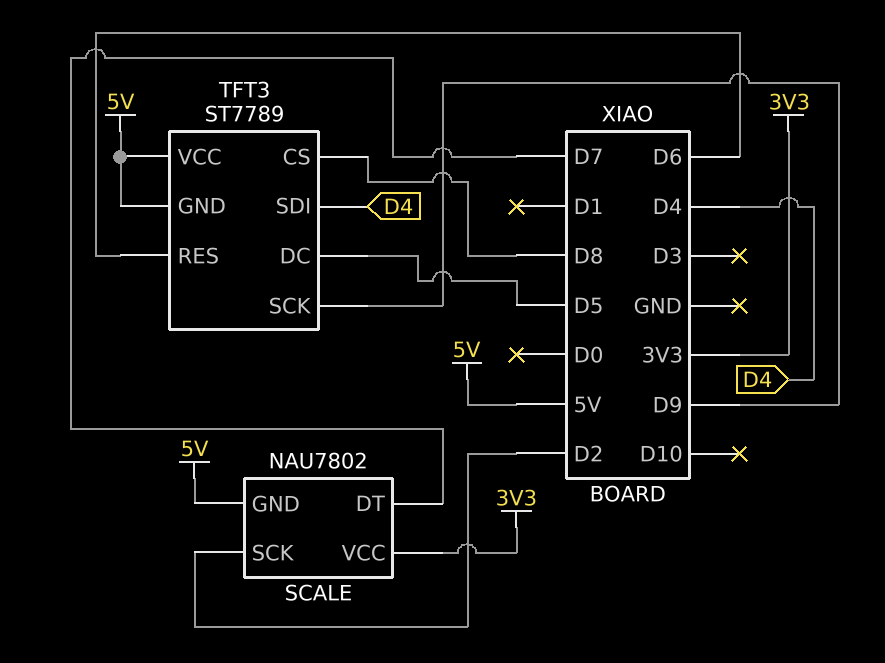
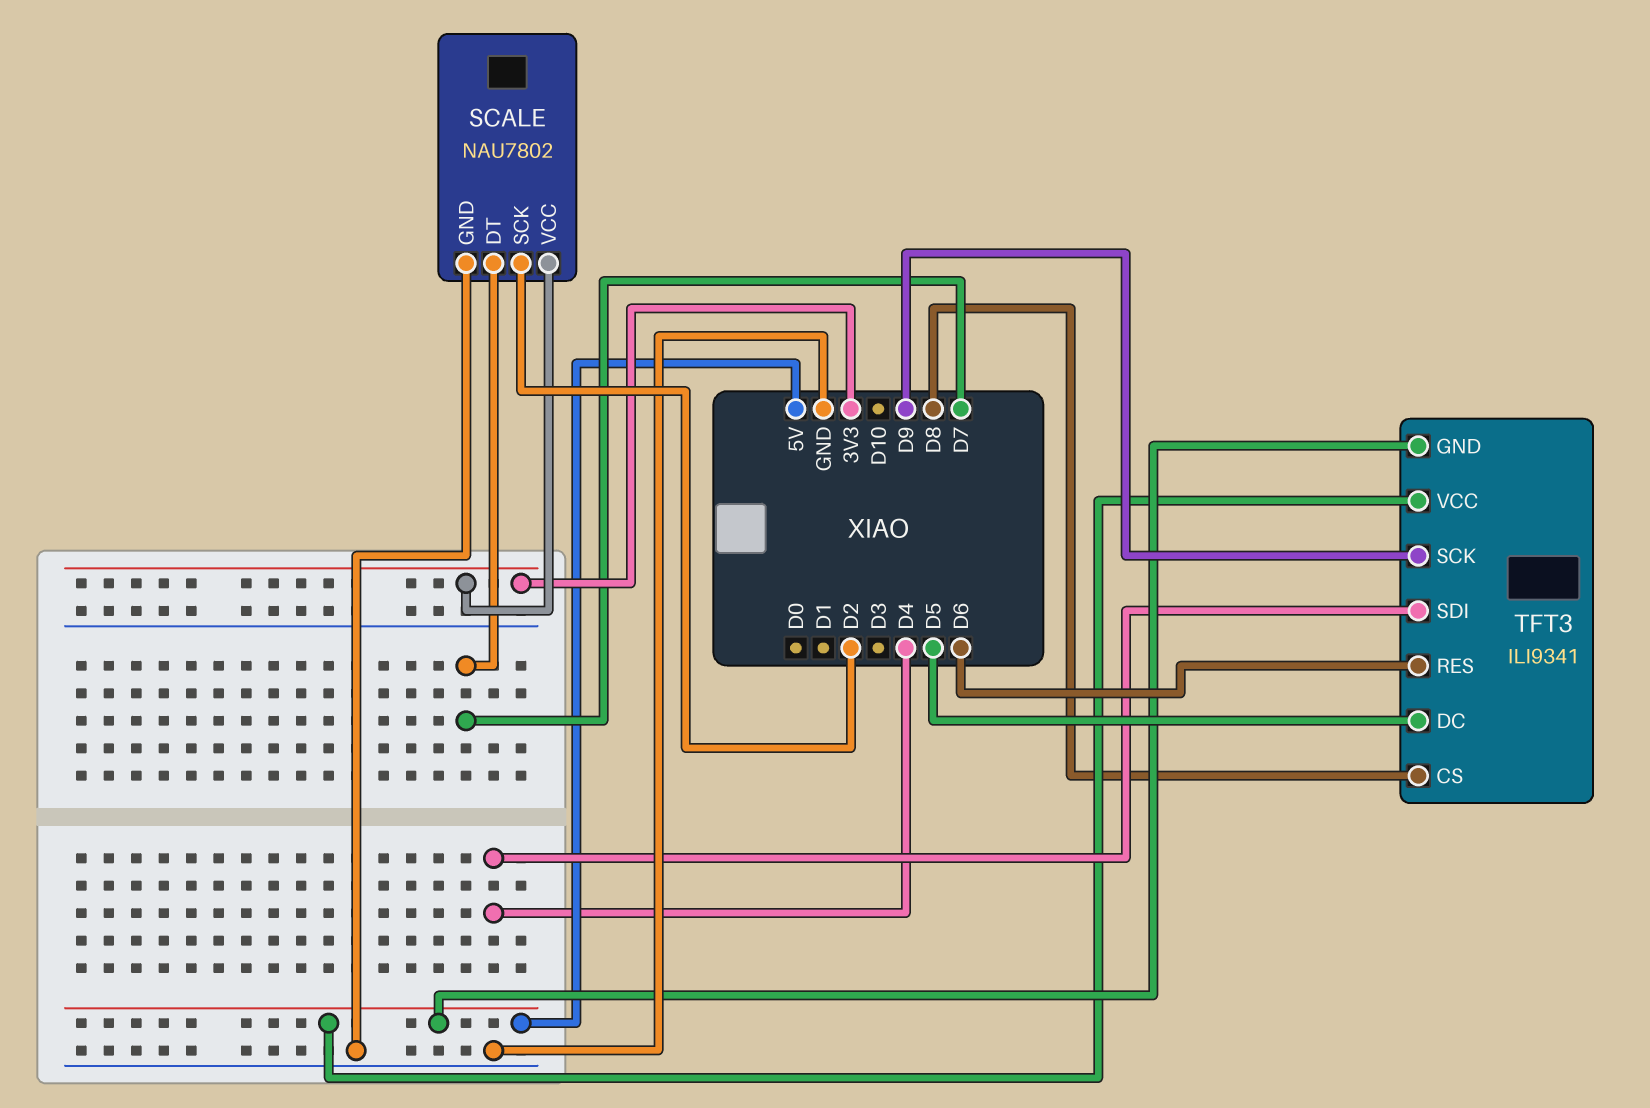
SCALE pin GND: 5V -> GND
TFT3: ST7789 -> ILI9341

